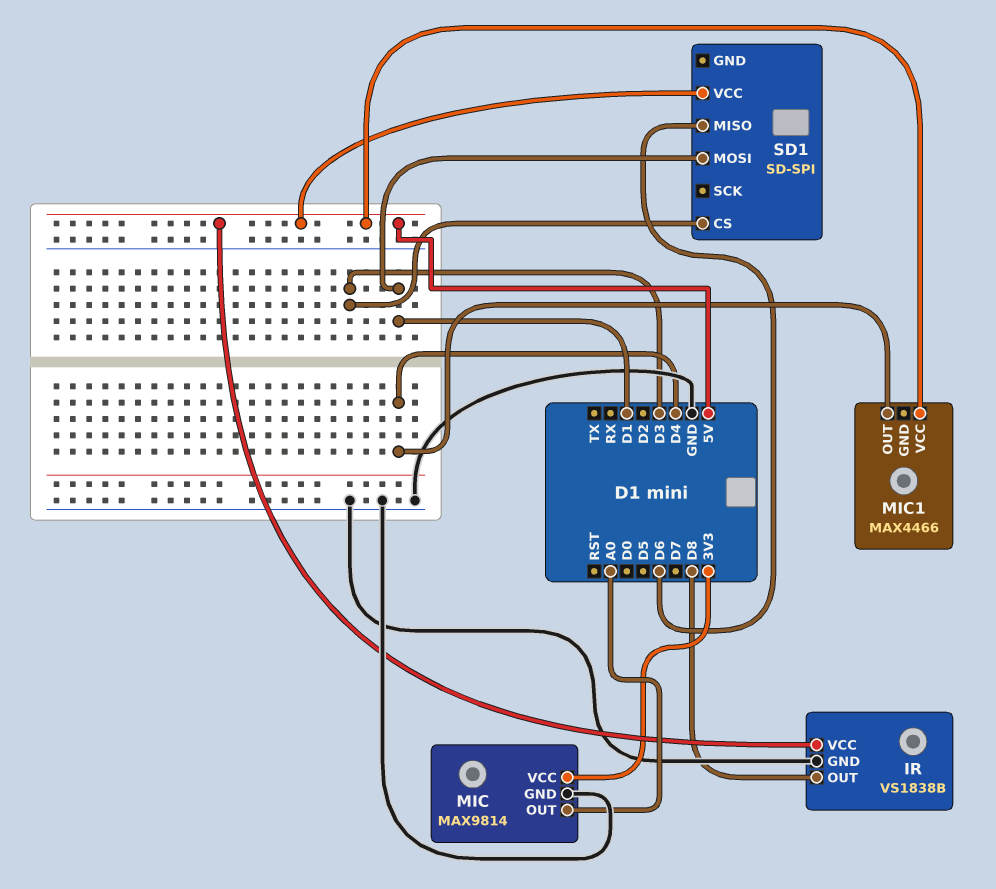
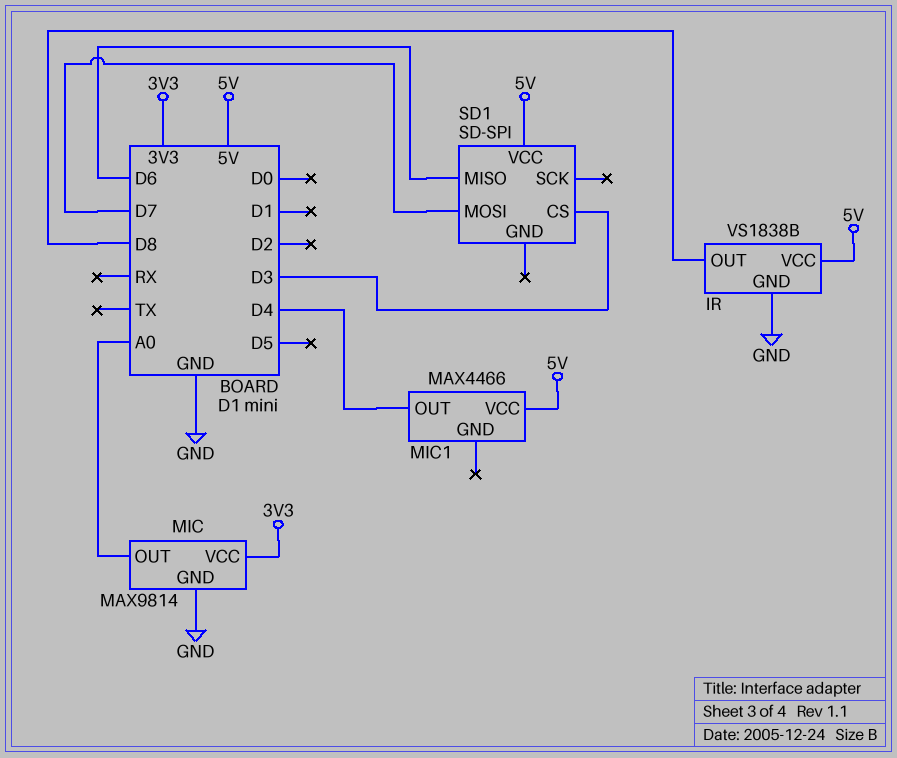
SD1 pin MOSI: D1 -> D7

